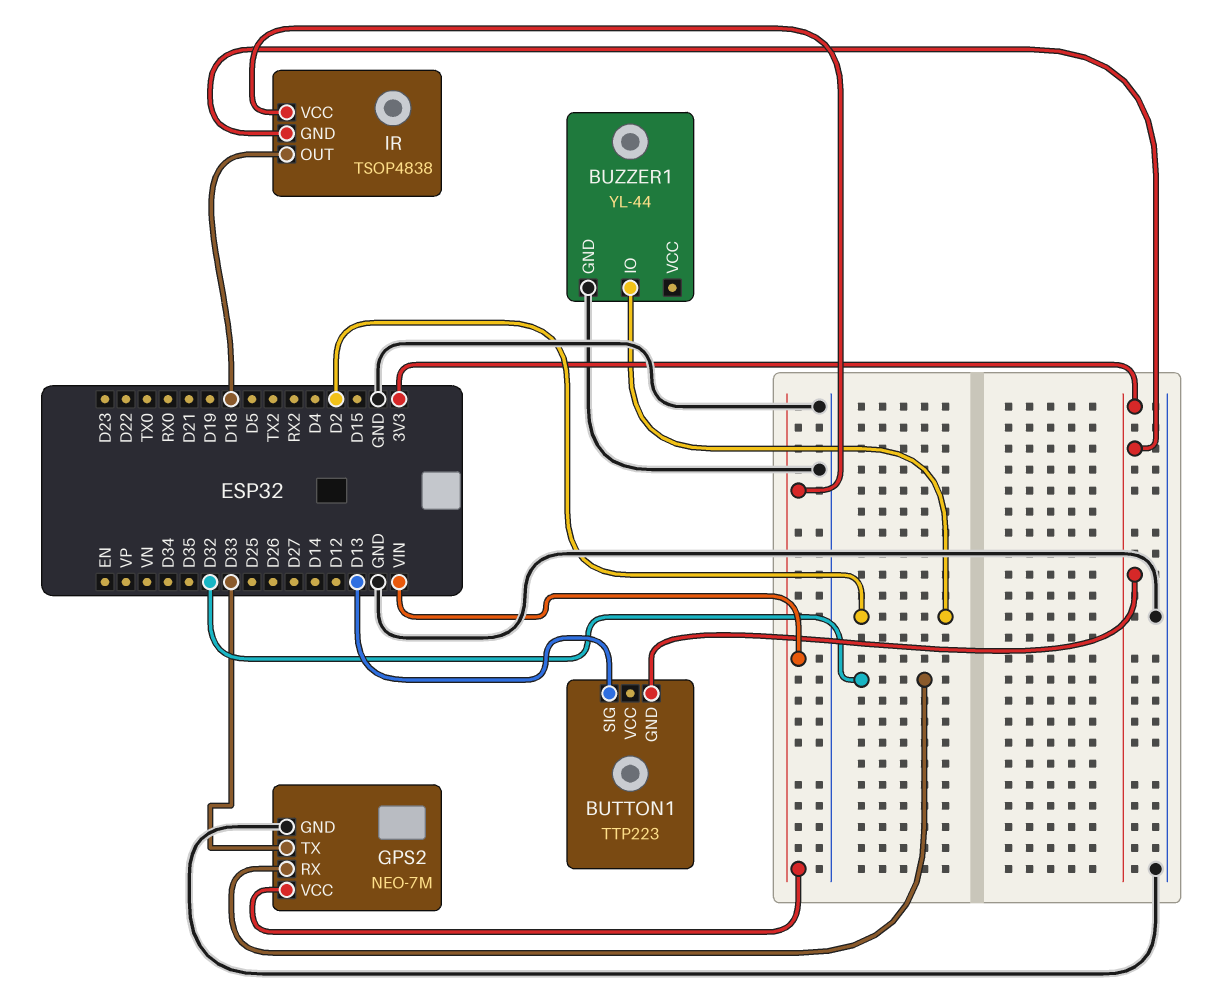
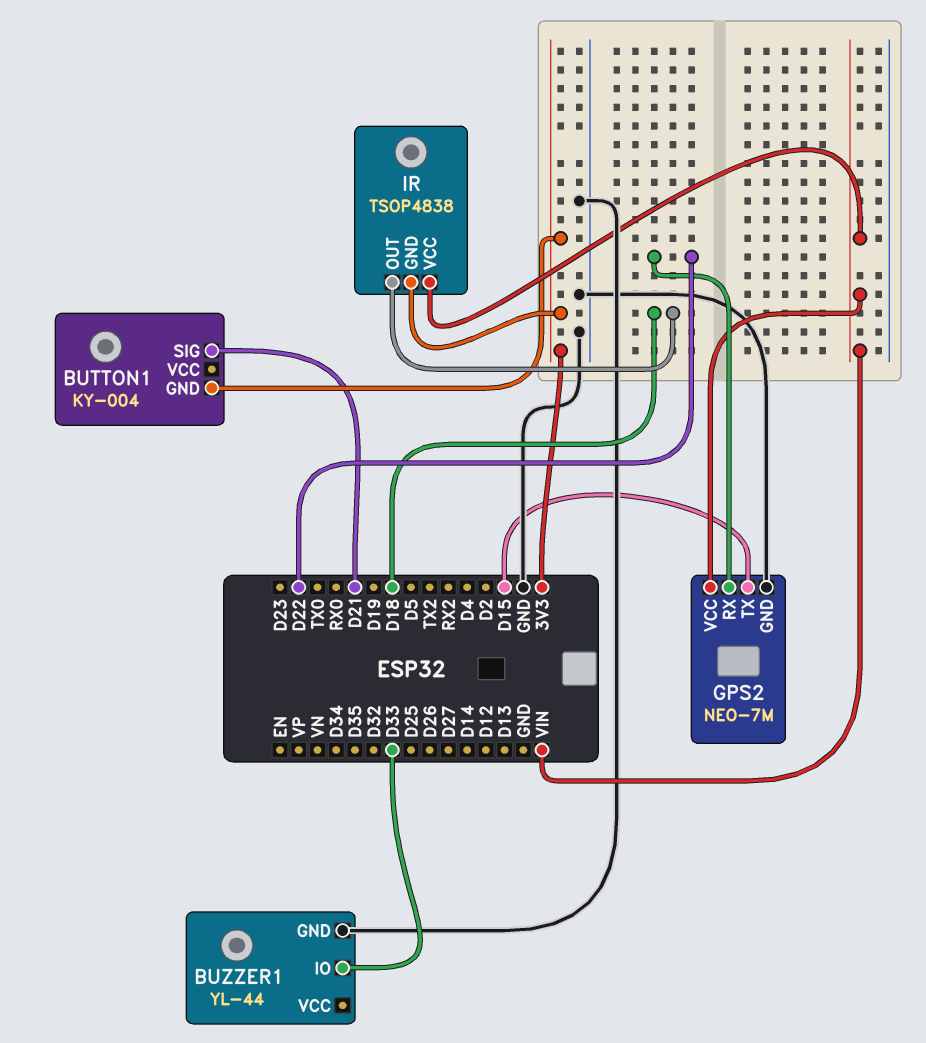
BUTTON1: TTP223 -> KY-004
BUTTON1 pin SIG: D13 -> D21
BUZZER1 pin IO: D2 -> D33
GPS2 pin RX: D32 -> D22
GPS2 pin TX: D33 -> D15

